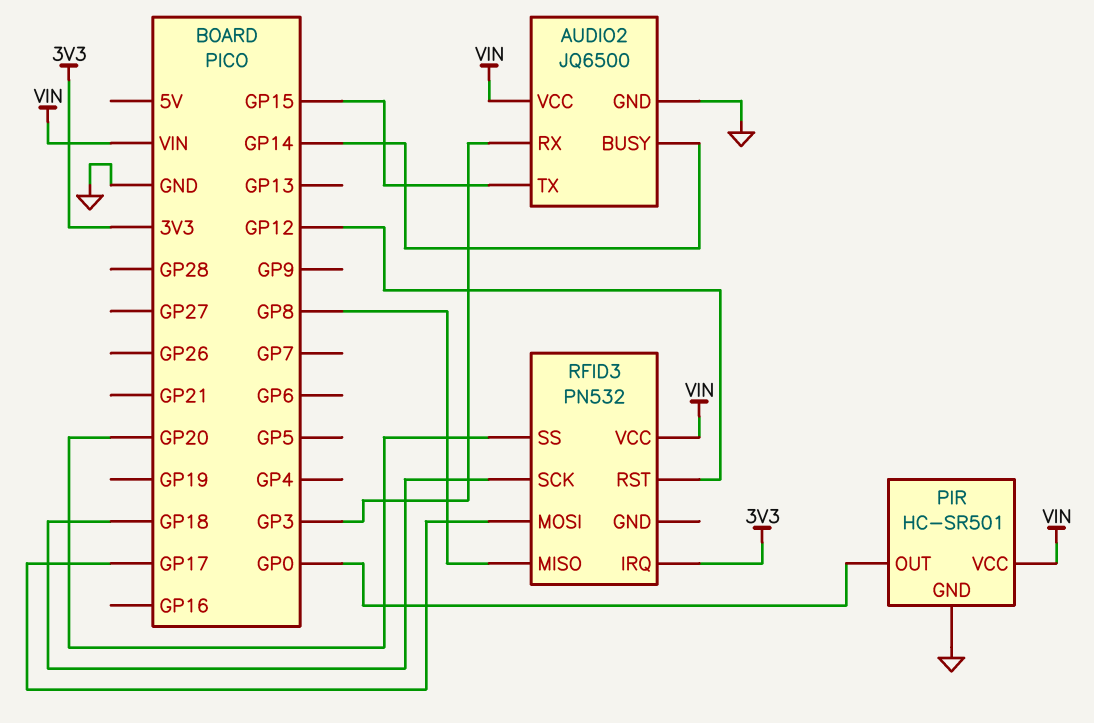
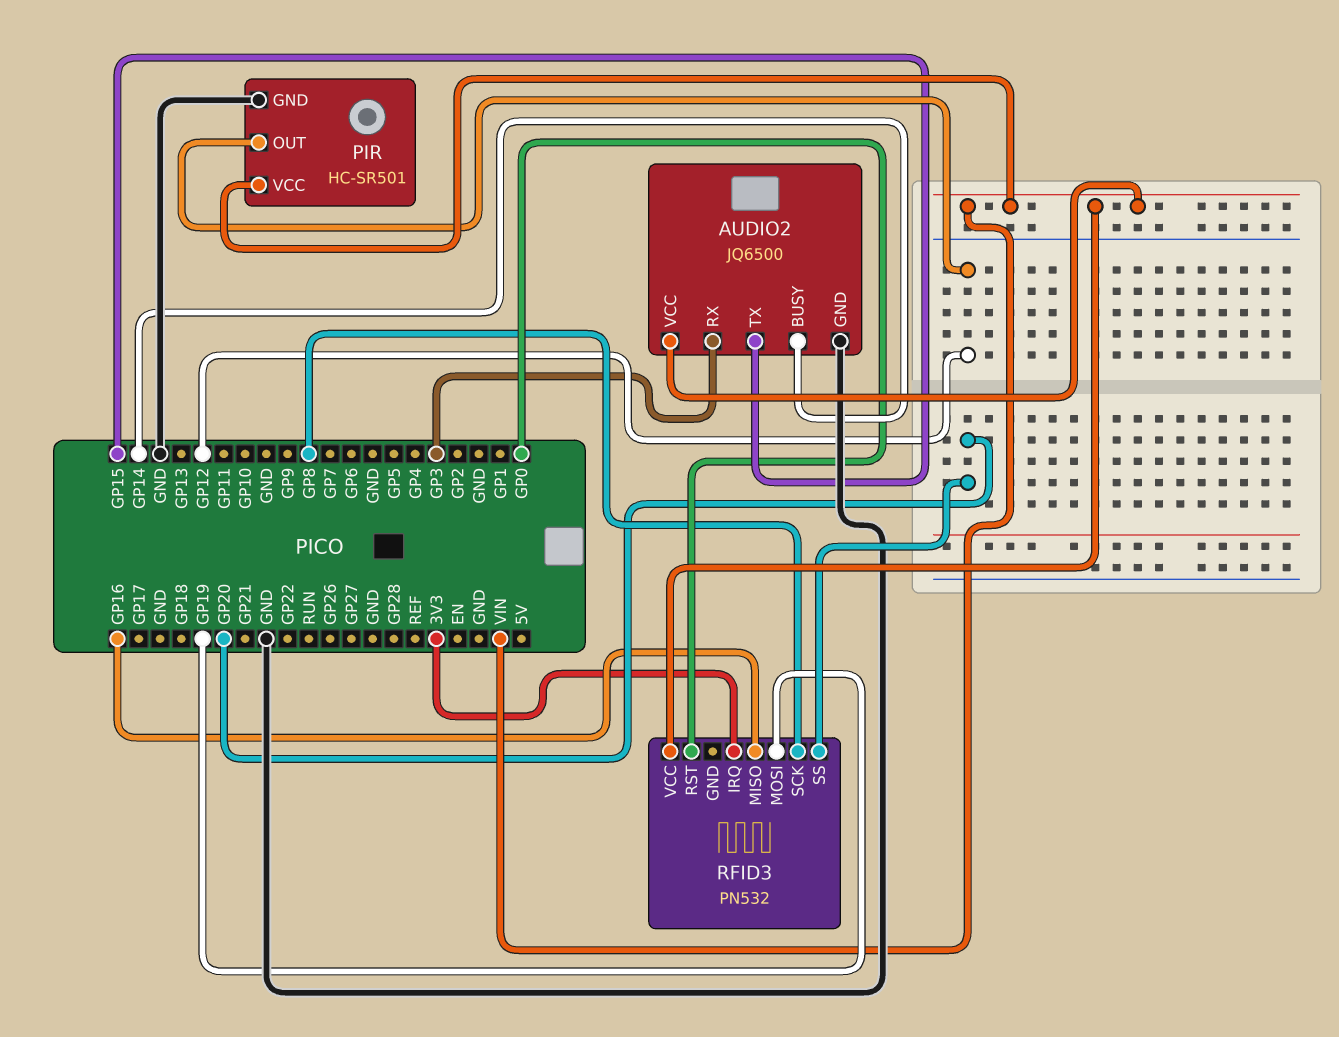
PIR pin OUT: GP0 -> GP12
RFID3 pin MISO: GP8 -> GP16
RFID3 pin MOSI: GP17 -> GP19
RFID3 pin RST: GP12 -> GP0
RFID3 pin SCK: GP18 -> GP8

